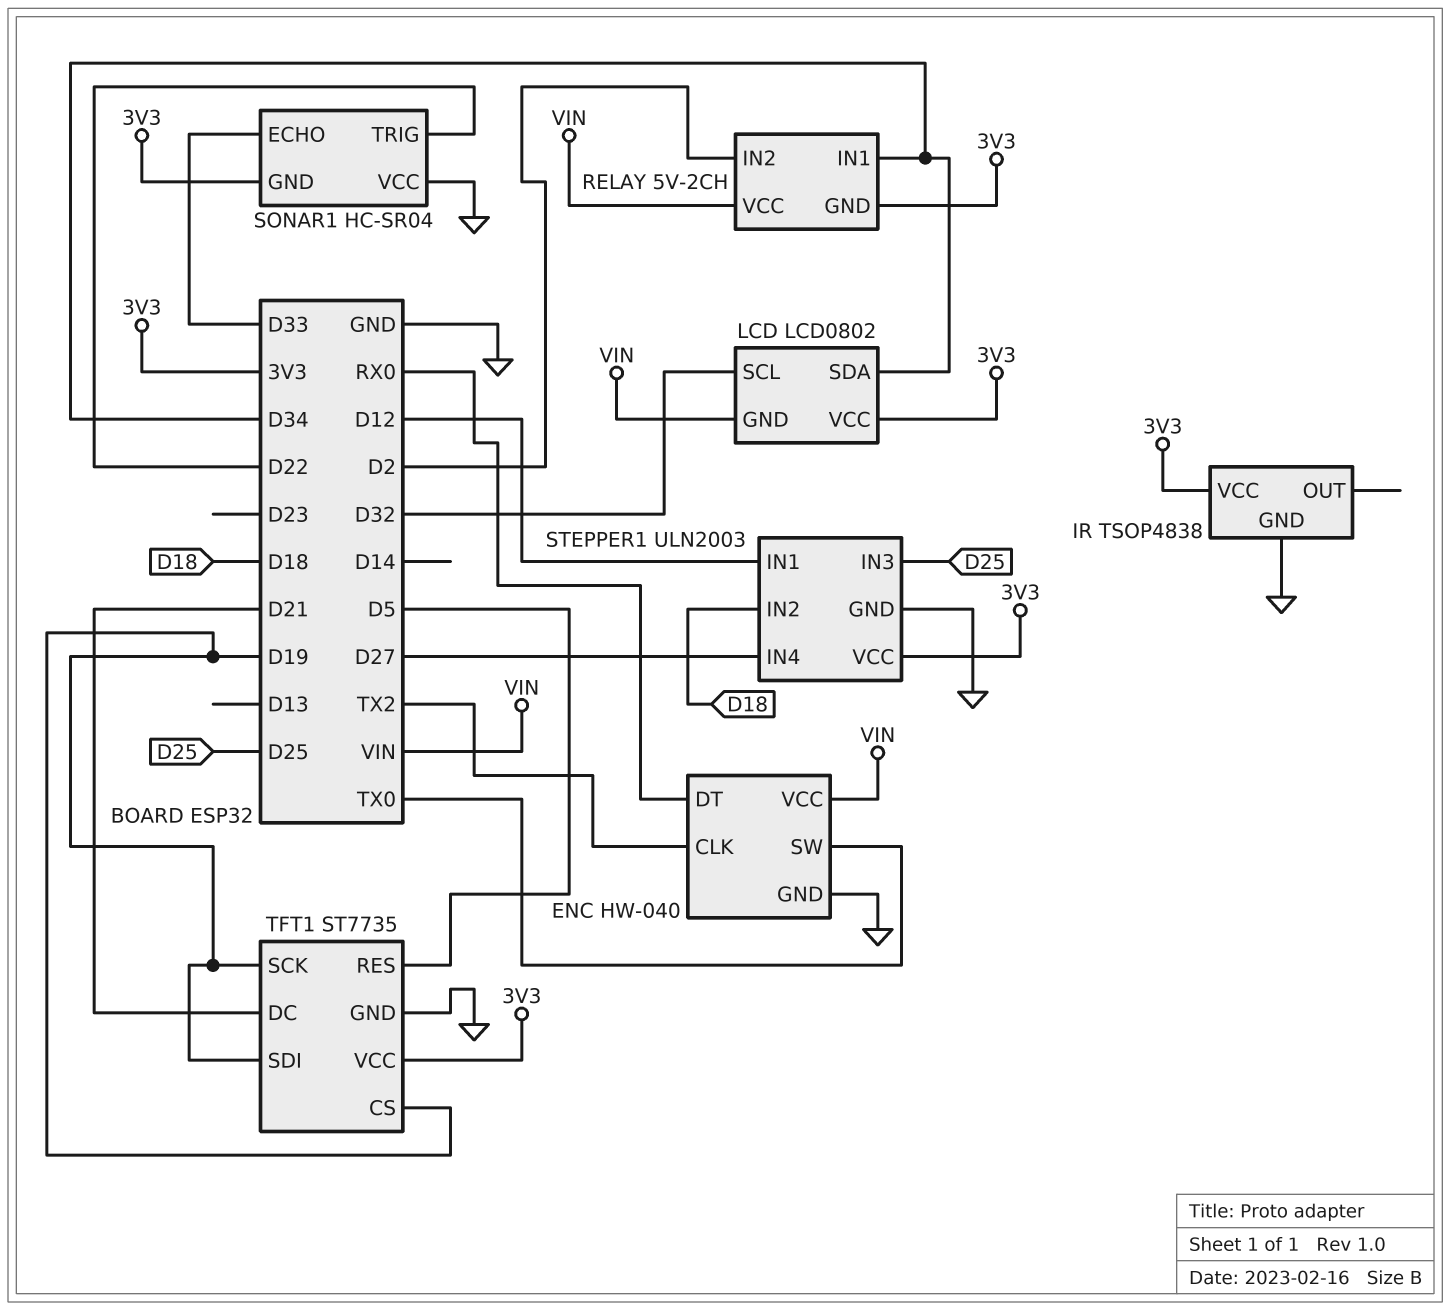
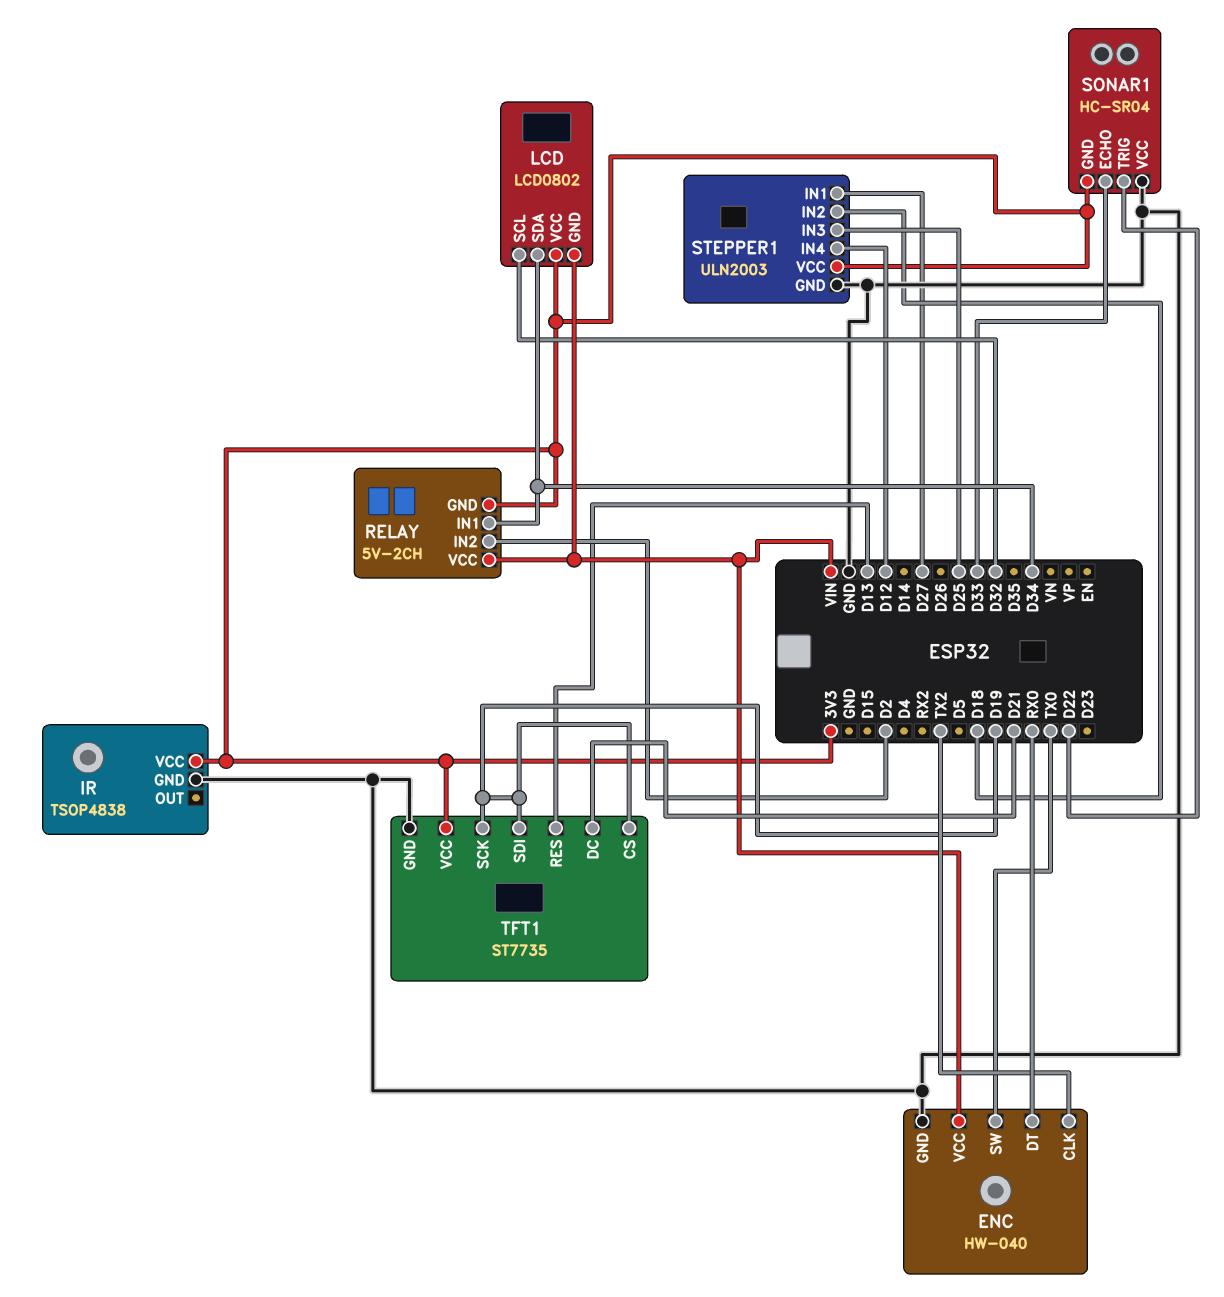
STEPPER1 pin IN1: D12 -> D27
STEPPER1 pin IN4: D27 -> D12
TFT1 pin RES: D5 -> D13

